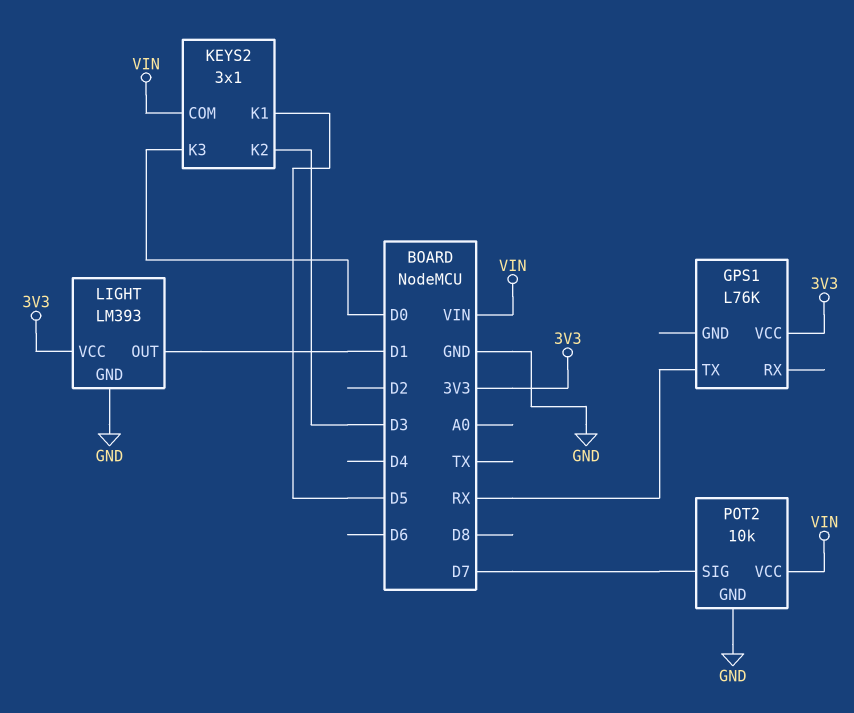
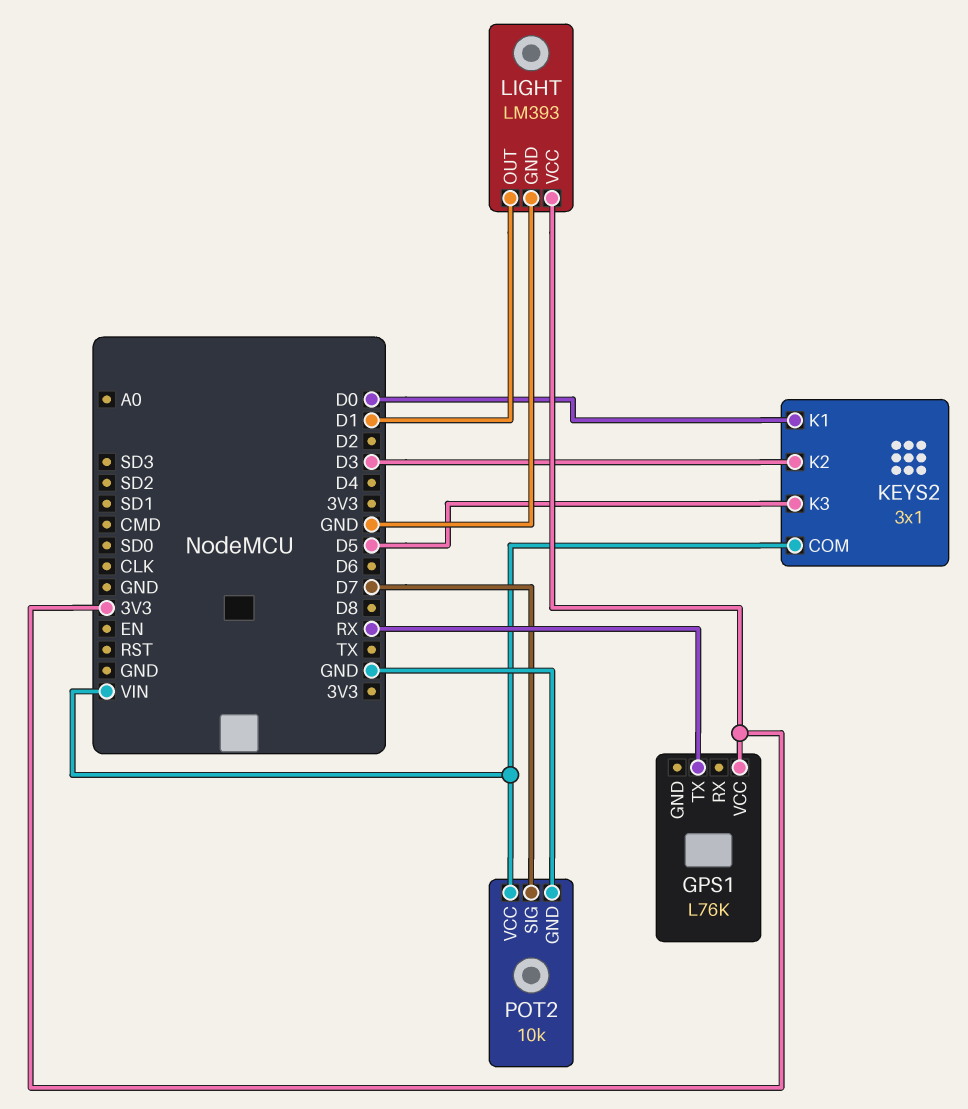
KEYS2 pin K1: D5 -> D0
KEYS2 pin K3: D0 -> D5

